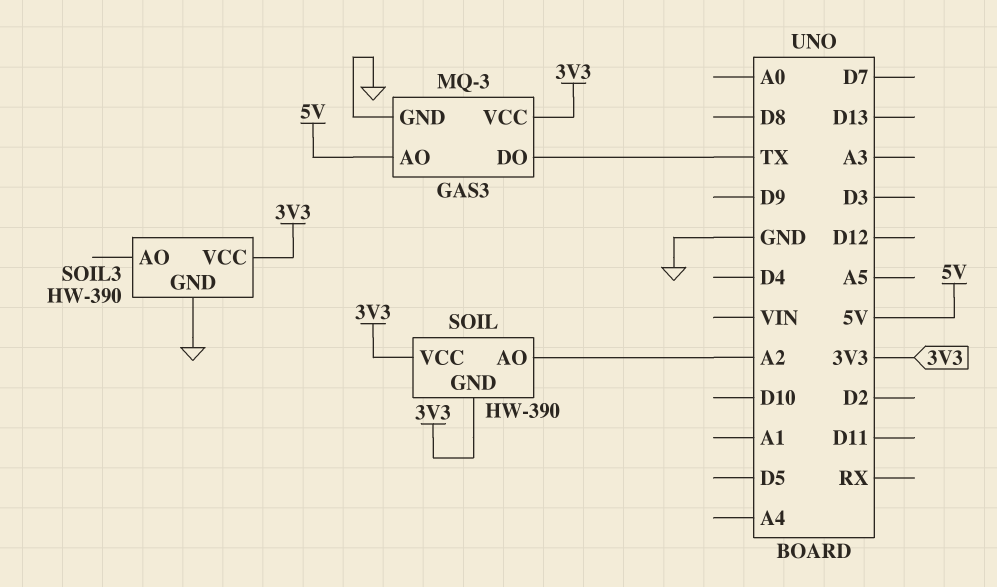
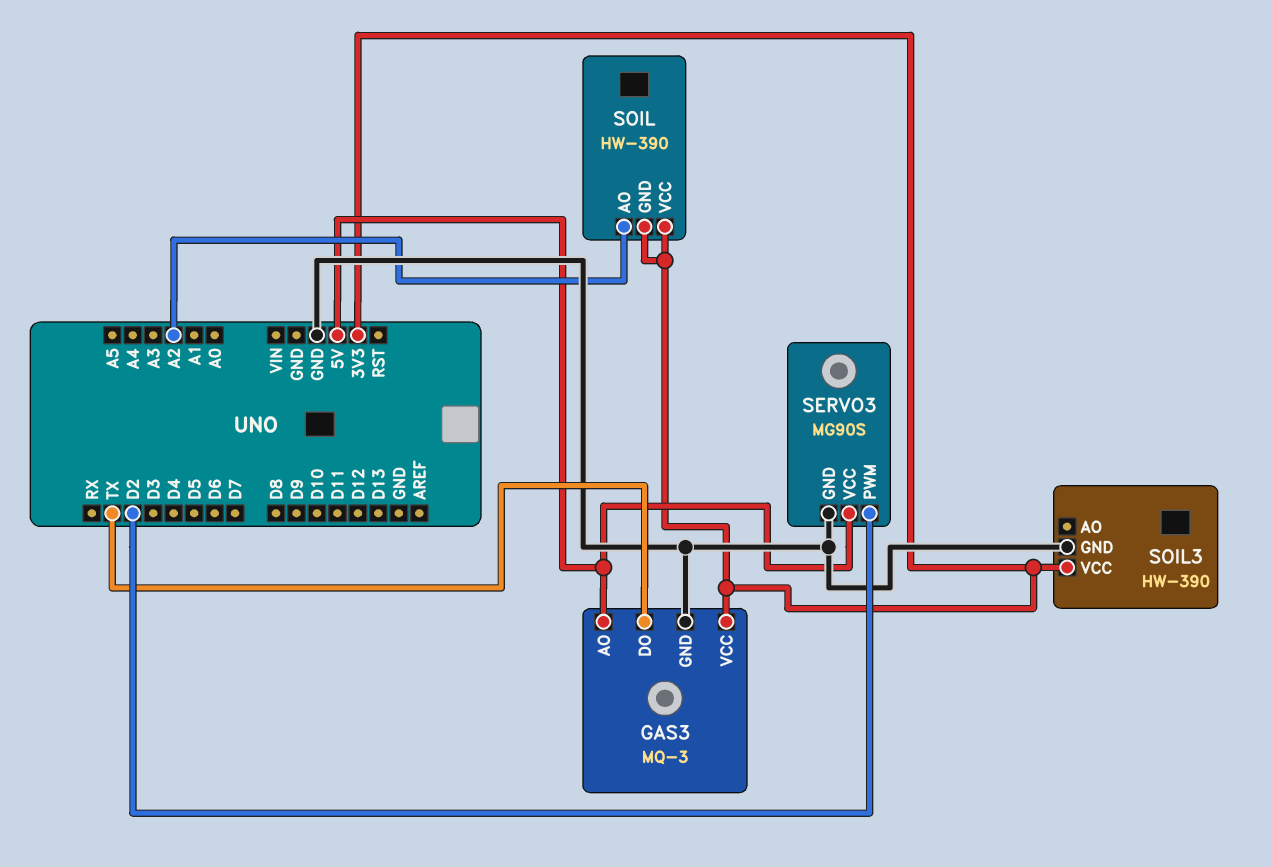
SERVO3: none -> MG90S
SERVO3 pin GND: none -> GND
SERVO3 pin PWM: none -> D2
SERVO3 pin VCC: none -> 5V

